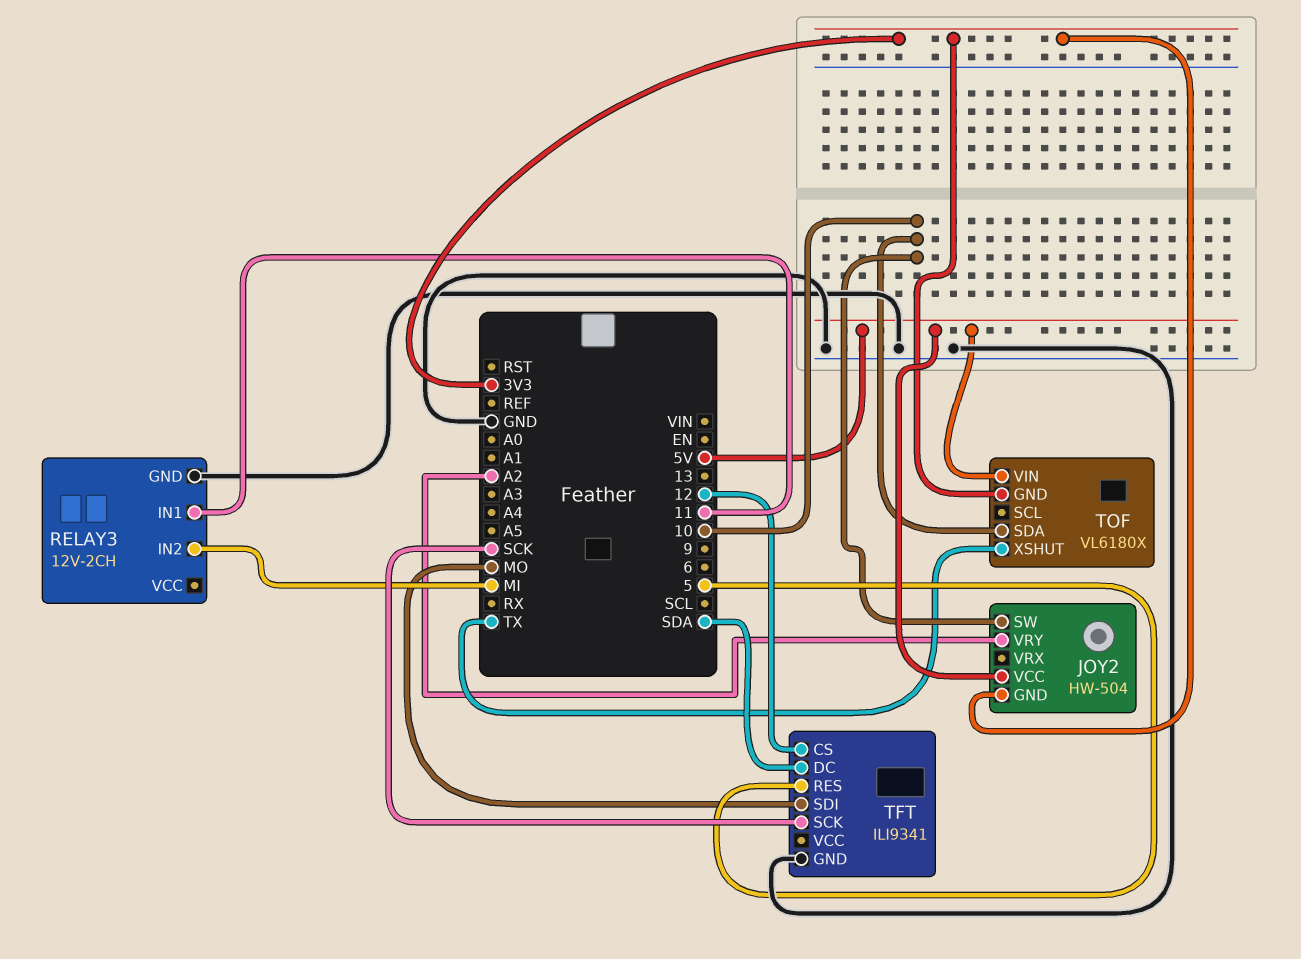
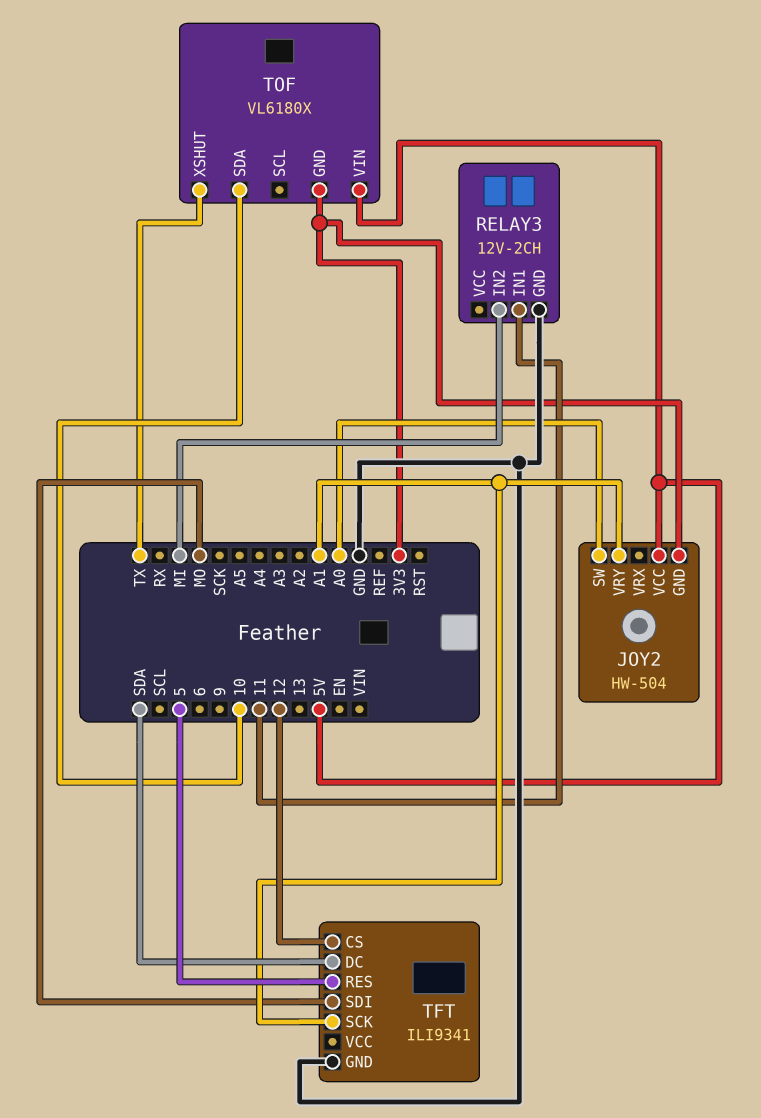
JOY2 pin SW: 10 -> A0
JOY2 pin VRY: A2 -> A1
TFT pin SCK: SCK -> A1

